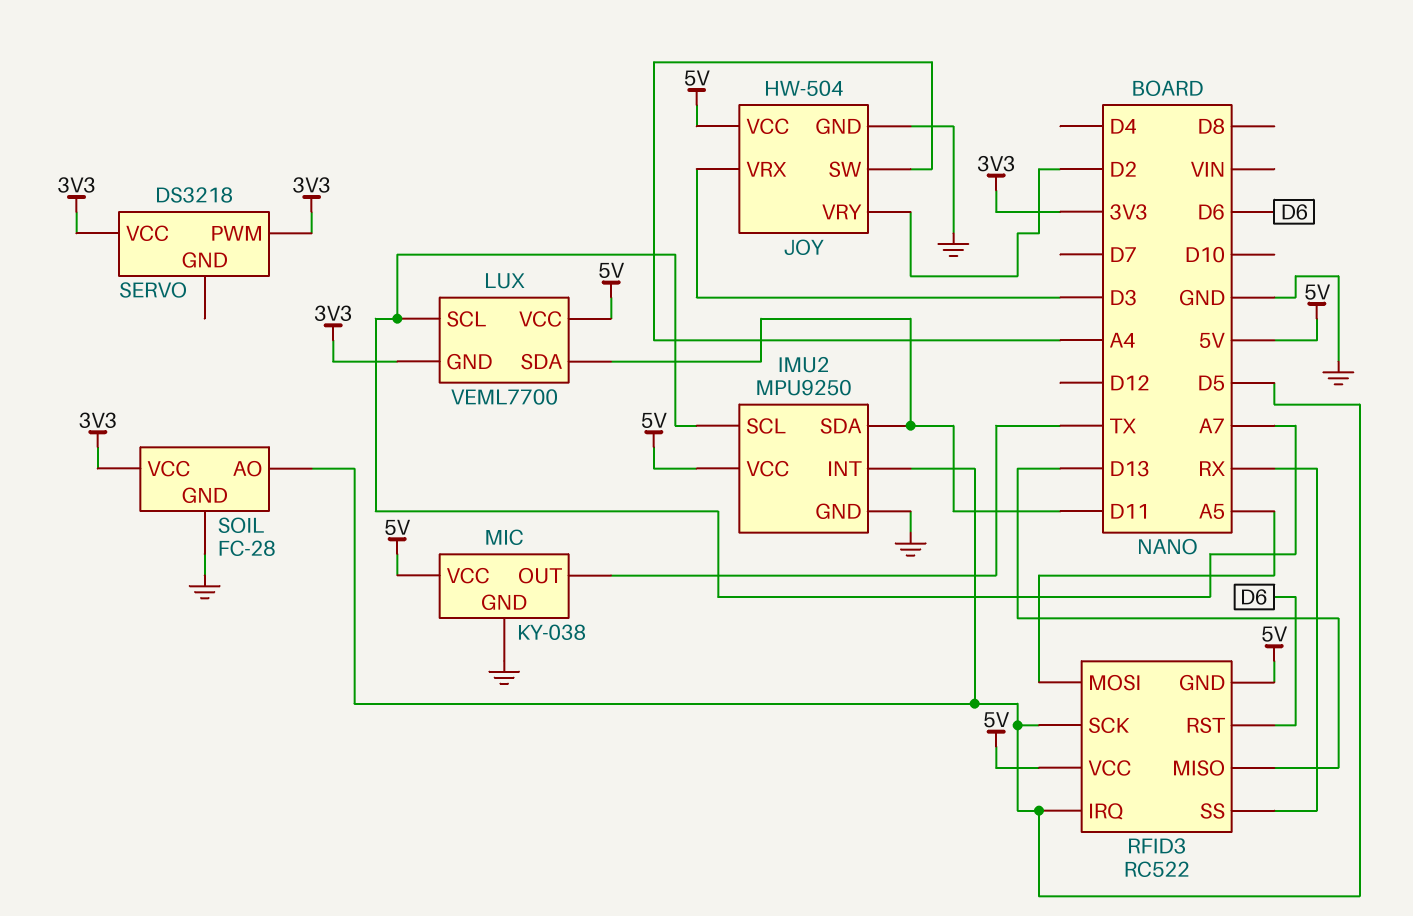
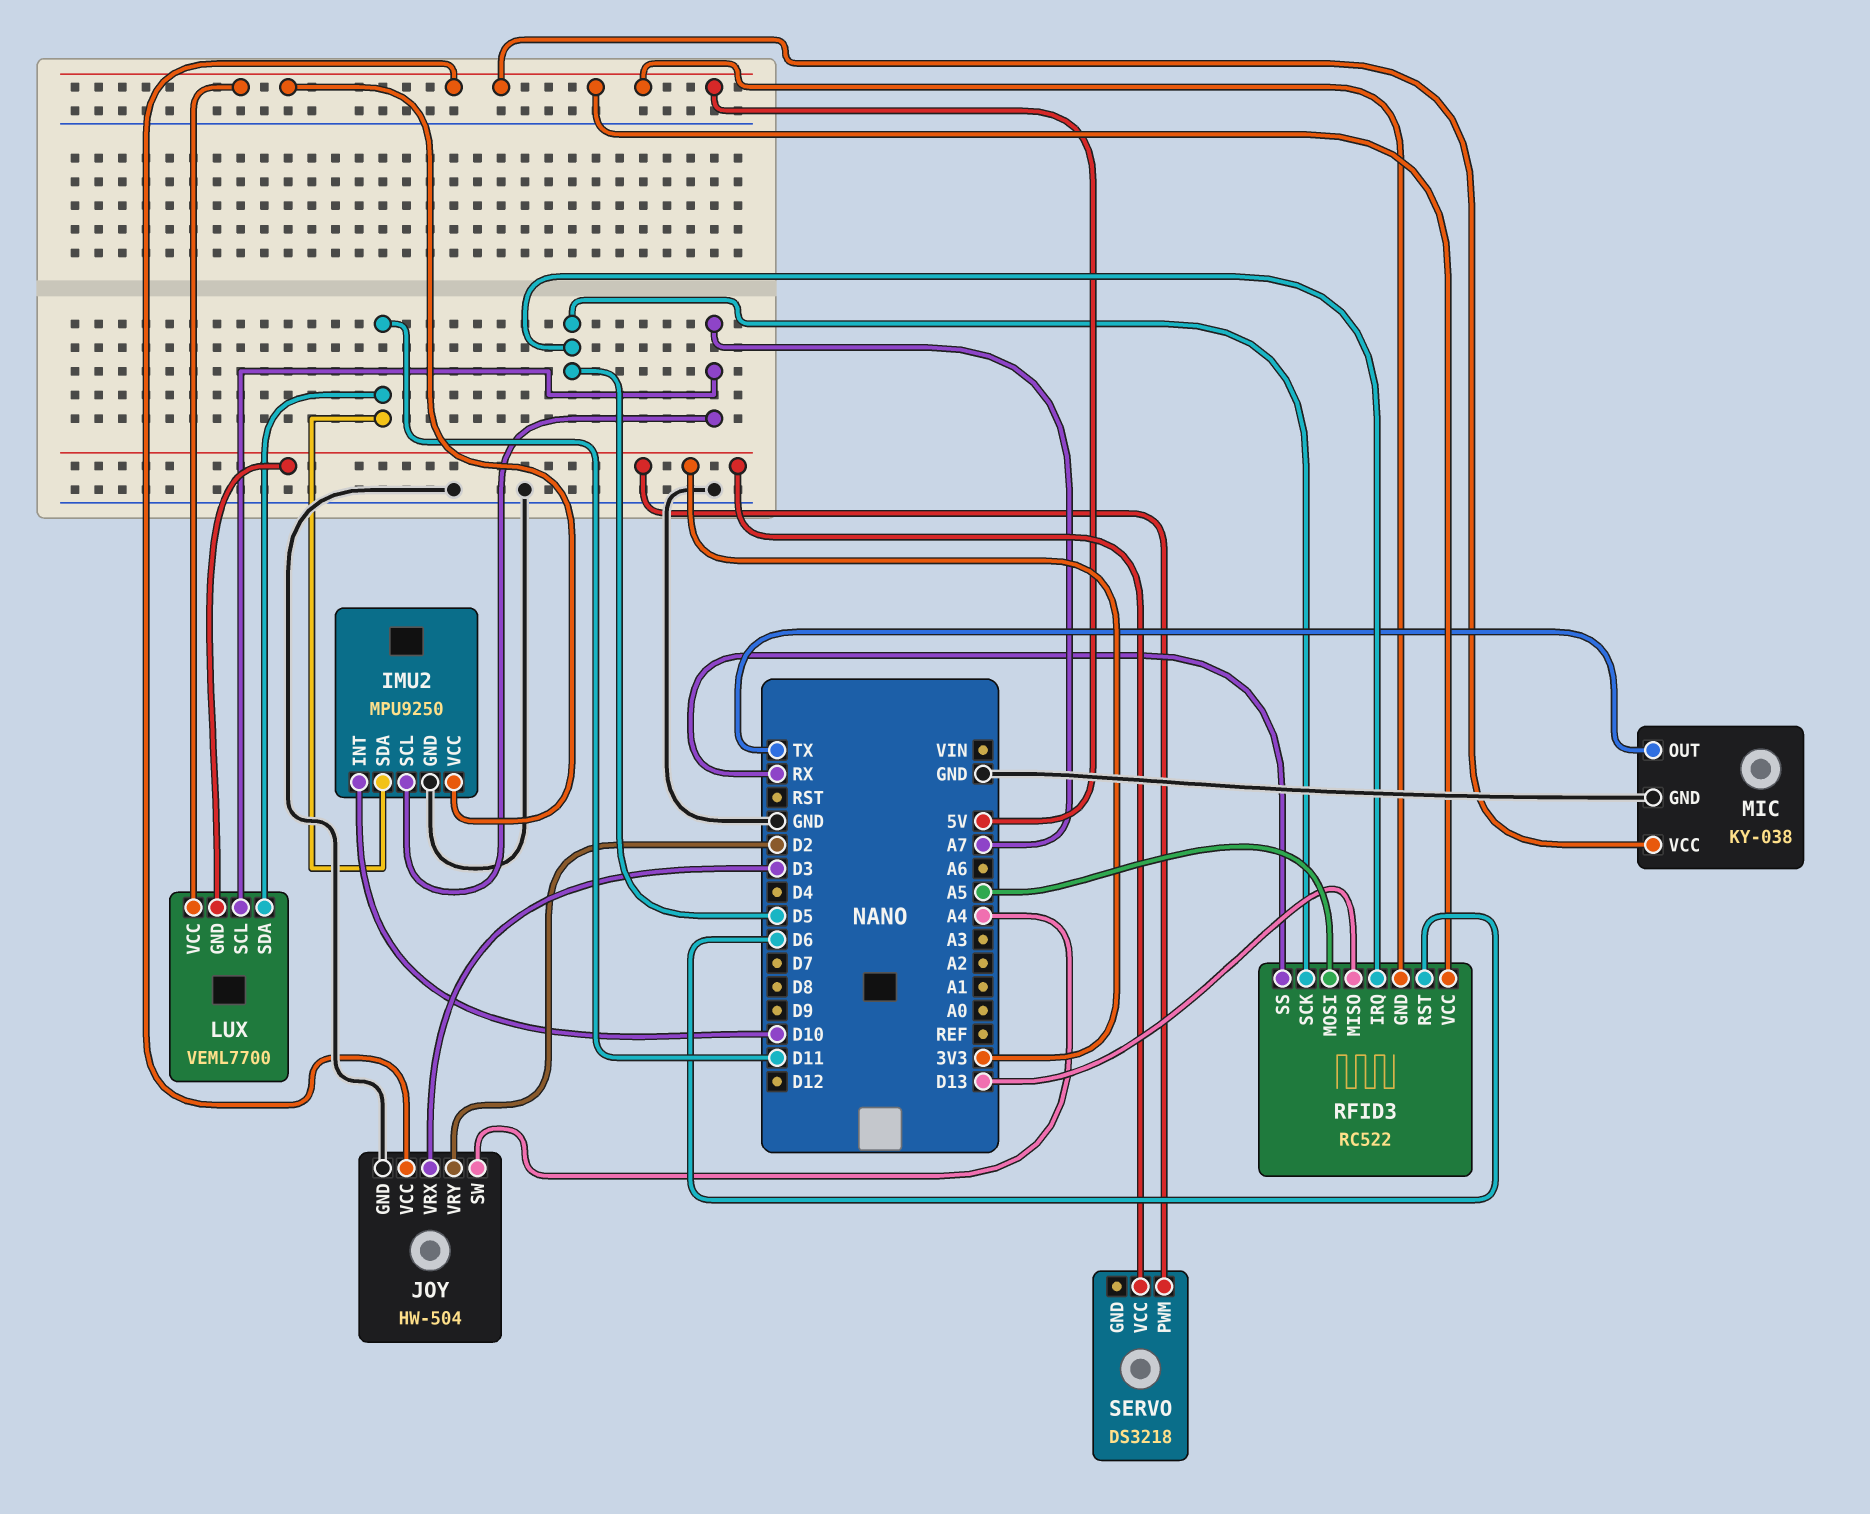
IMU2 pin INT: D5 -> D10
SOIL: FC-28 -> none
SOIL pin AO: D5 -> none
SOIL pin GND: GND -> none
SOIL pin VCC: 3V3 -> none

